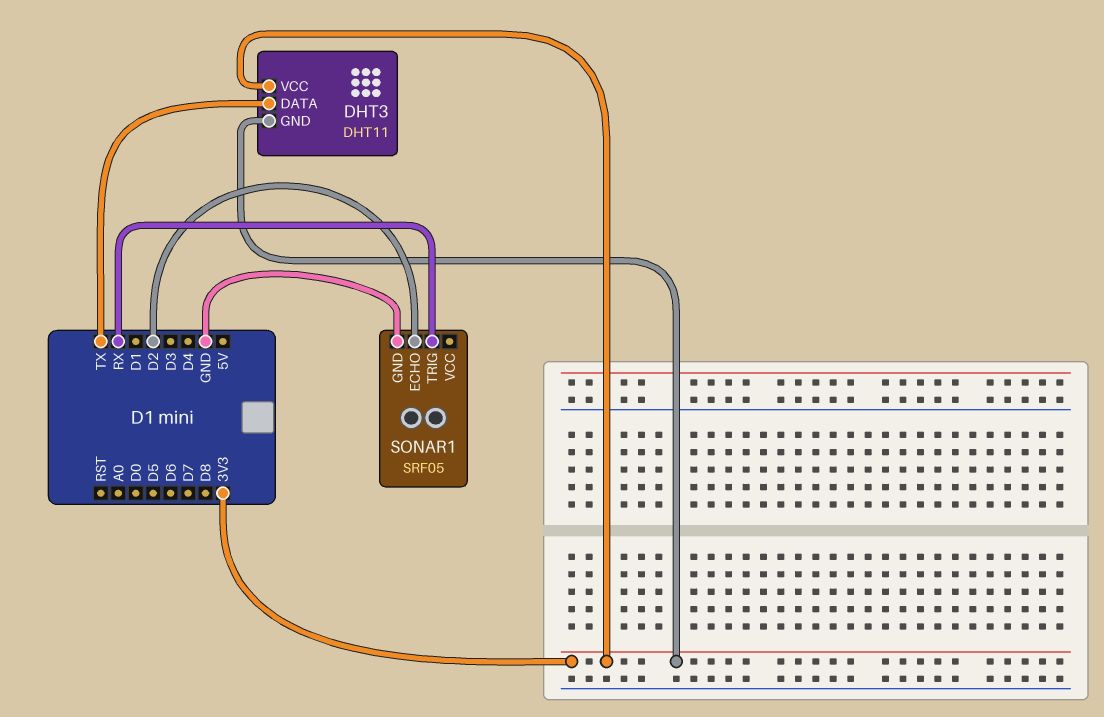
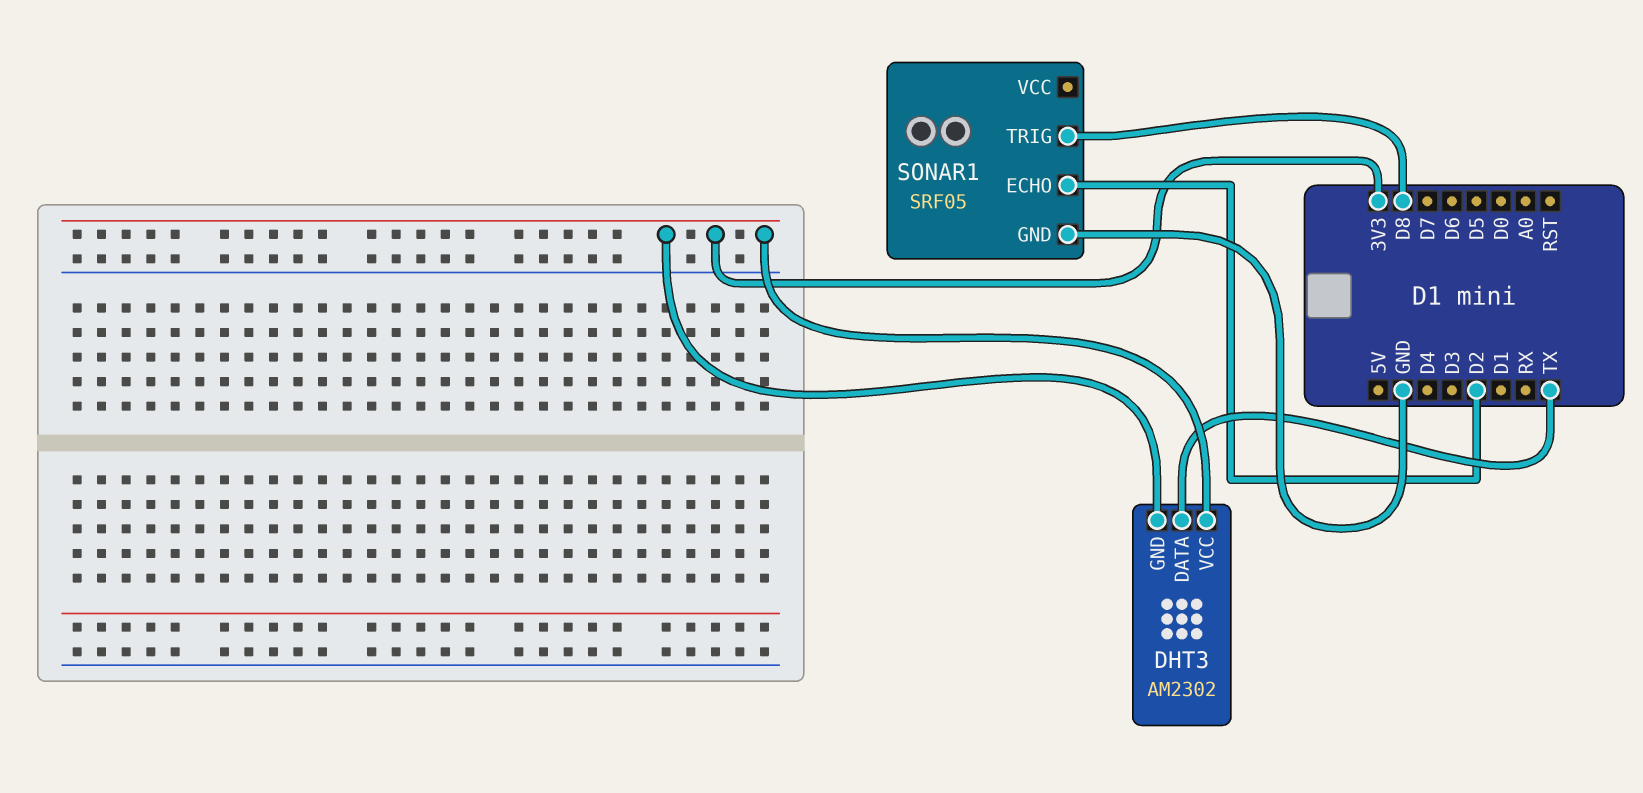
DHT3: DHT11 -> AM2302
SONAR1 pin TRIG: RX -> D8

